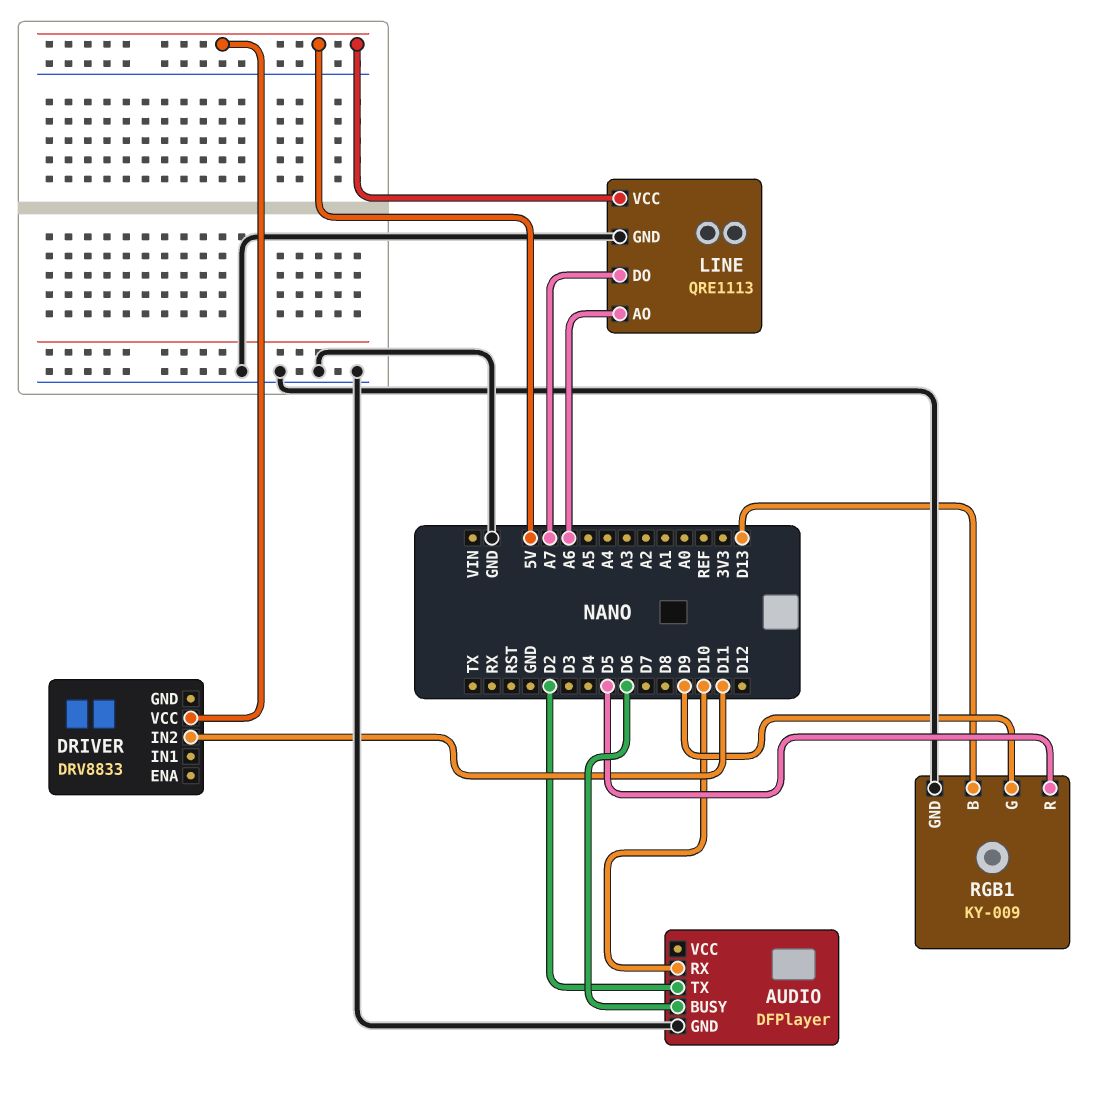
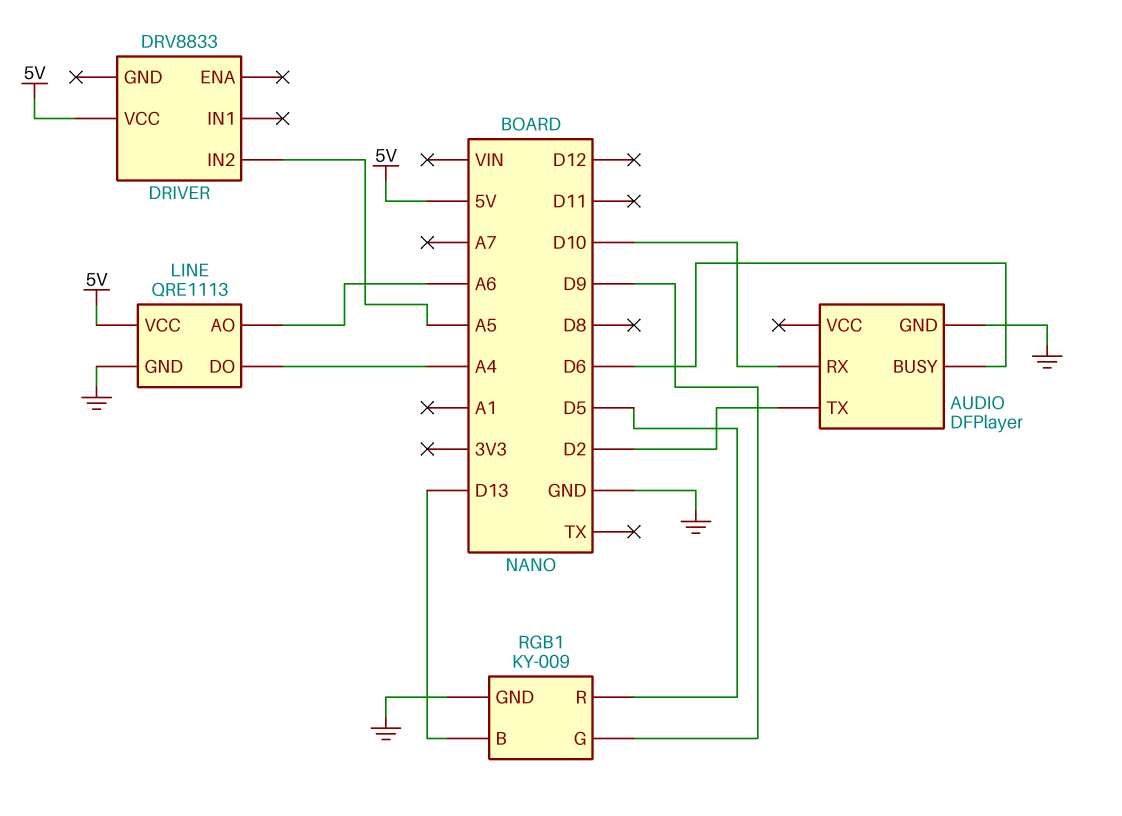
DRIVER pin IN2: D11 -> A5
LINE pin DO: A7 -> A4

